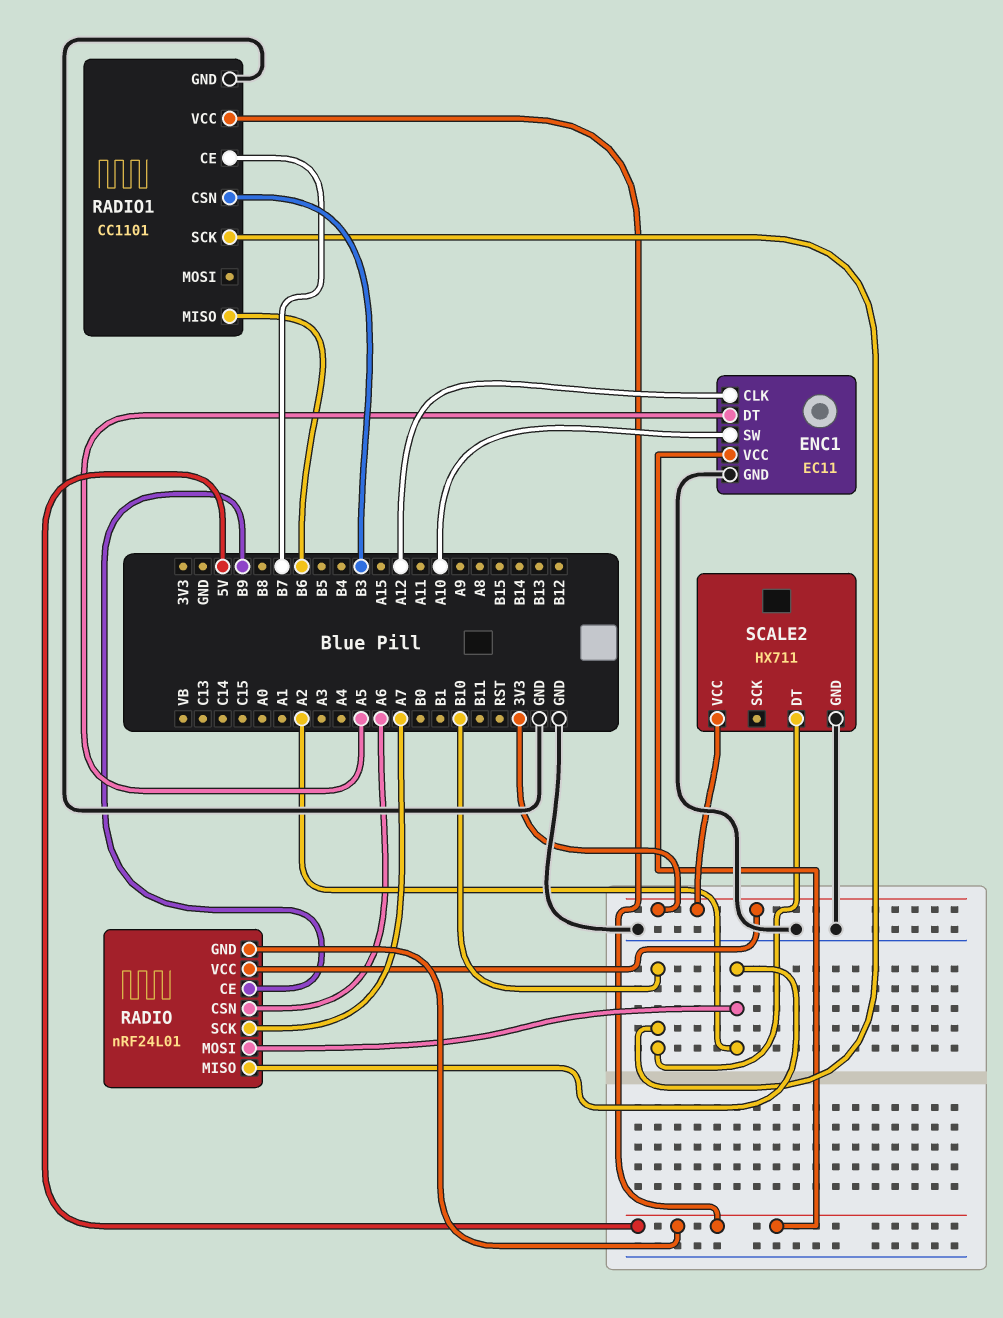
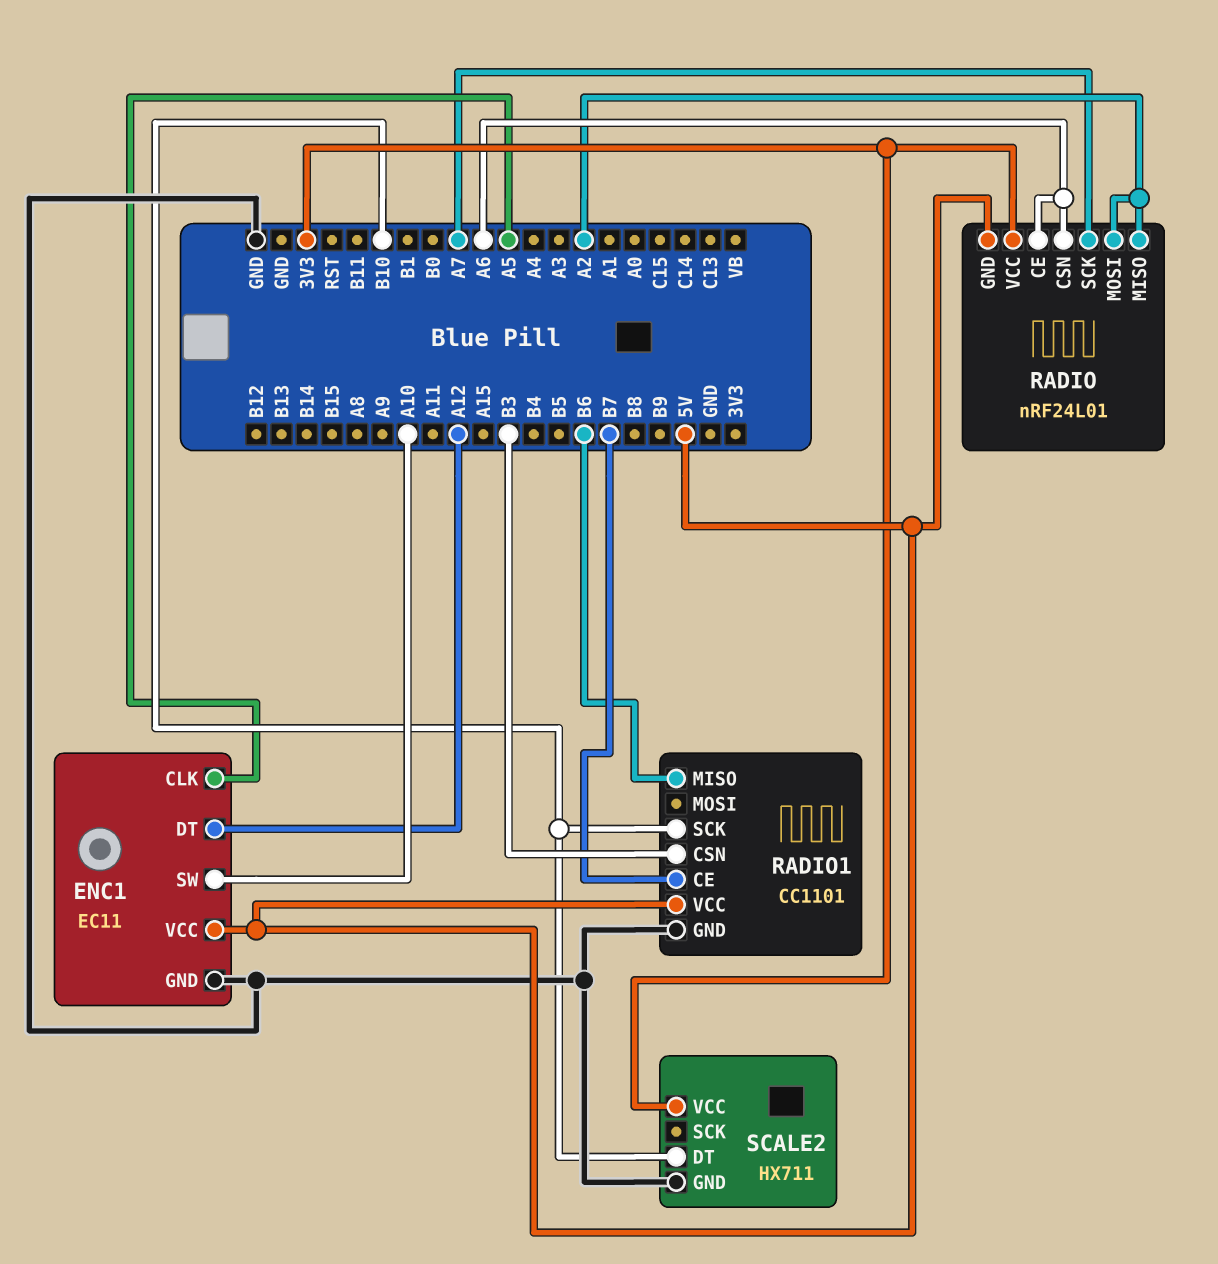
ENC1 pin CLK: A12 -> A5
ENC1 pin DT: A5 -> A12
RADIO pin CE: B9 -> A6

